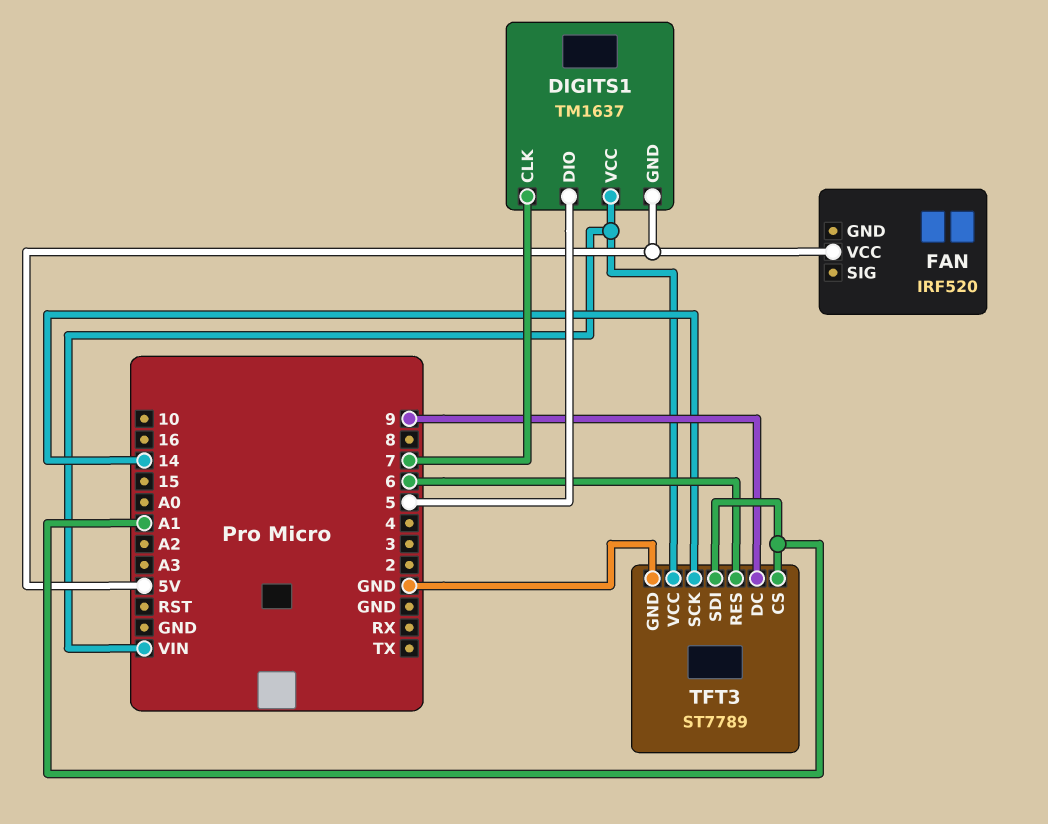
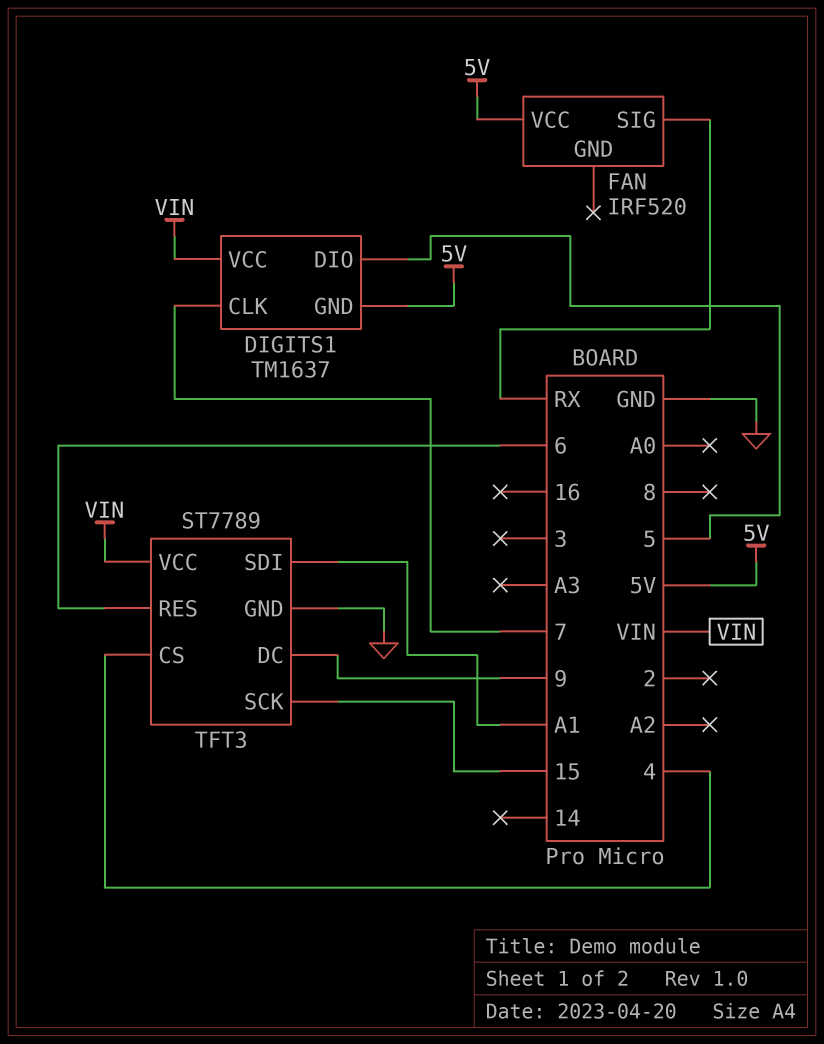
FAN pin SIG: none -> RX
TFT3 pin CS: A1 -> 4
TFT3 pin SCK: 14 -> 15

